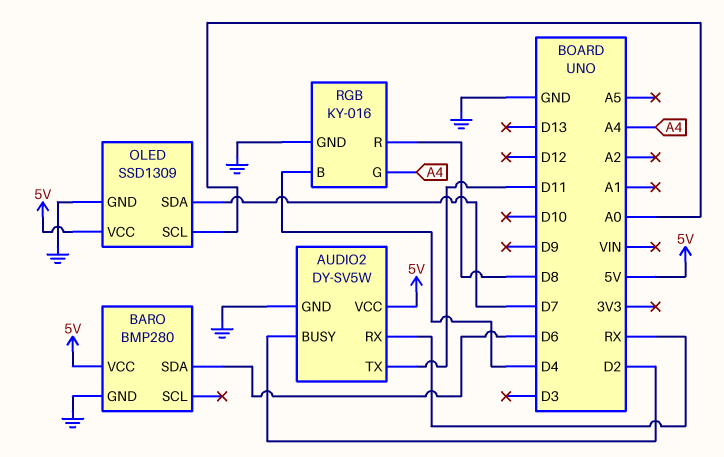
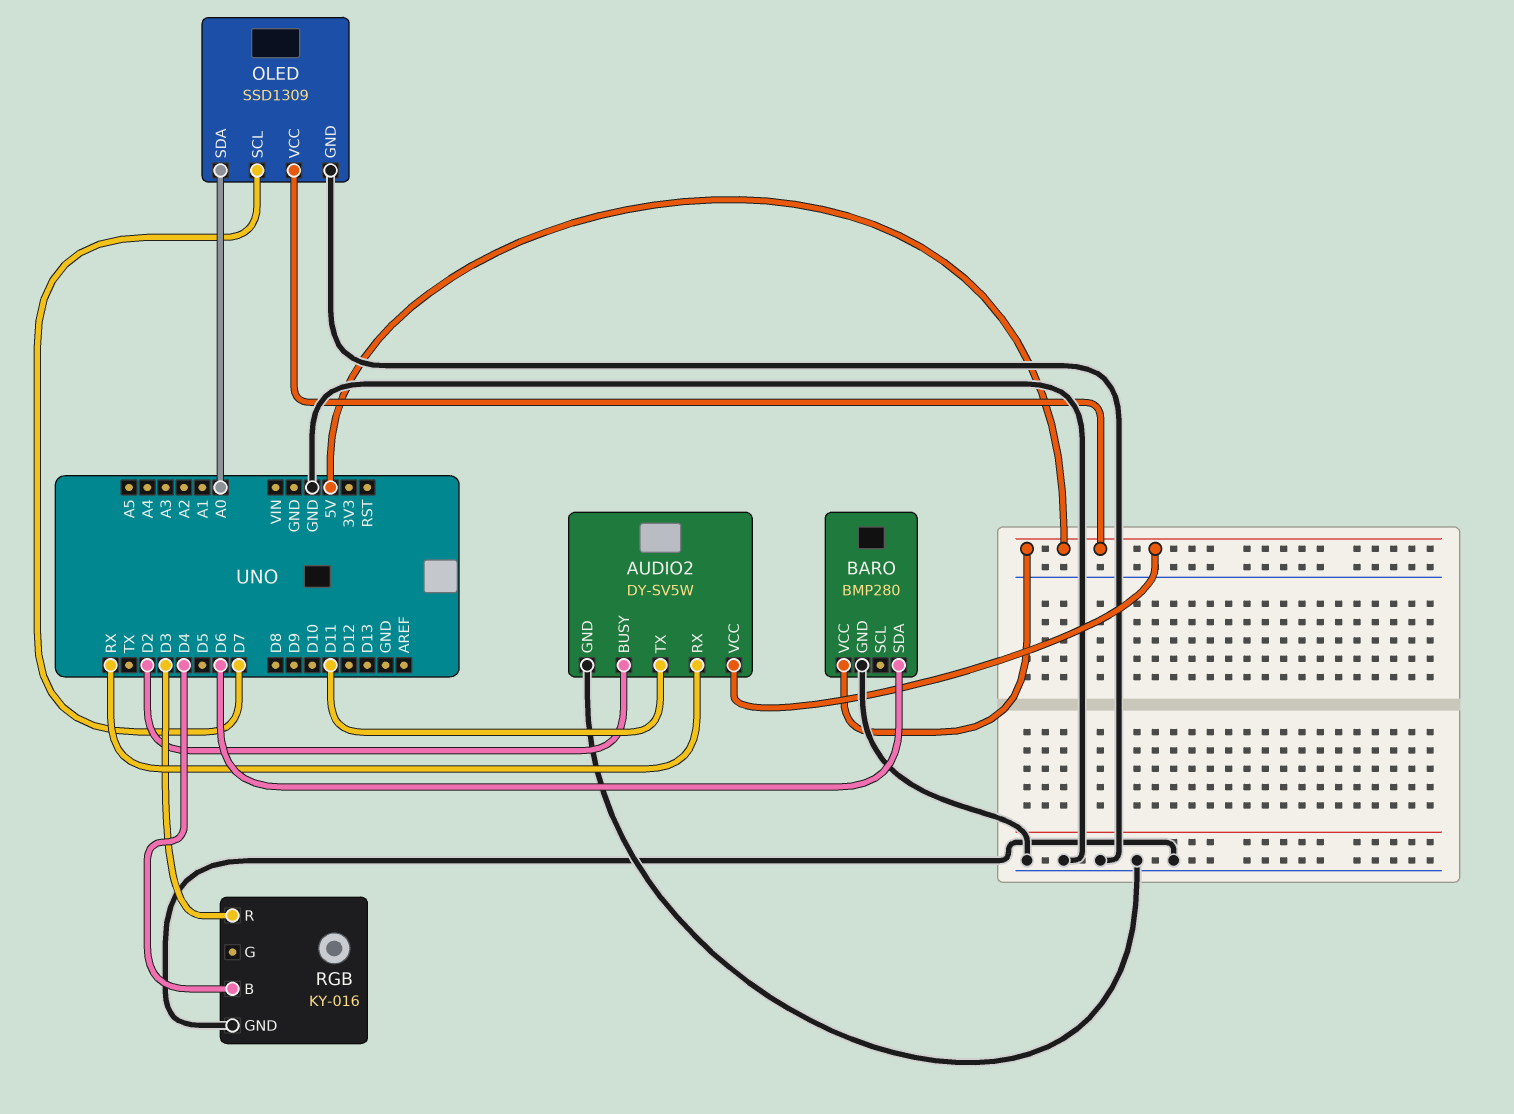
OLED pin SCL: A0 -> D7
OLED pin SDA: D7 -> A0
RGB pin G: A4 -> none
RGB pin R: D8 -> D3

